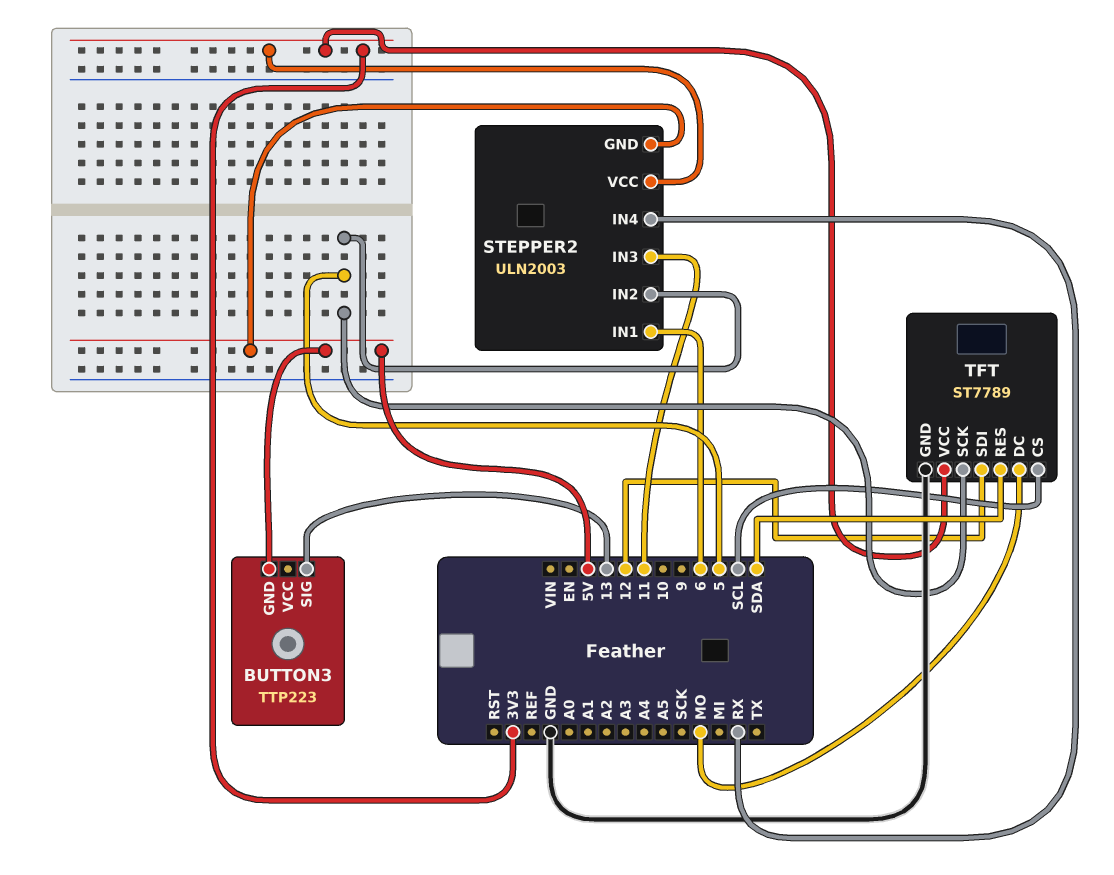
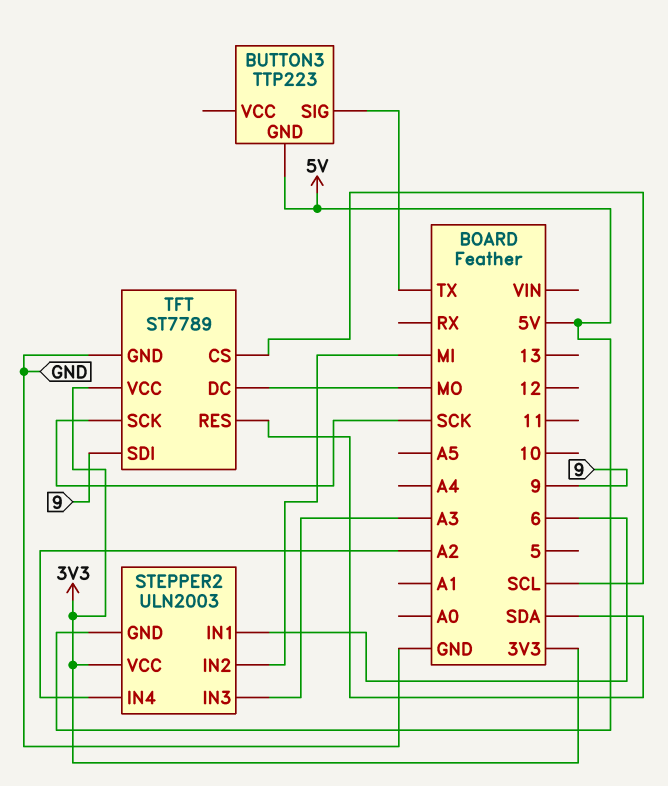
BUTTON3 pin SIG: 13 -> TX
STEPPER2 pin IN2: 5 -> MI
STEPPER2 pin IN3: 11 -> A3
STEPPER2 pin IN4: RX -> A2
TFT pin SCK: 5 -> SCK
TFT pin SDI: 12 -> 9

